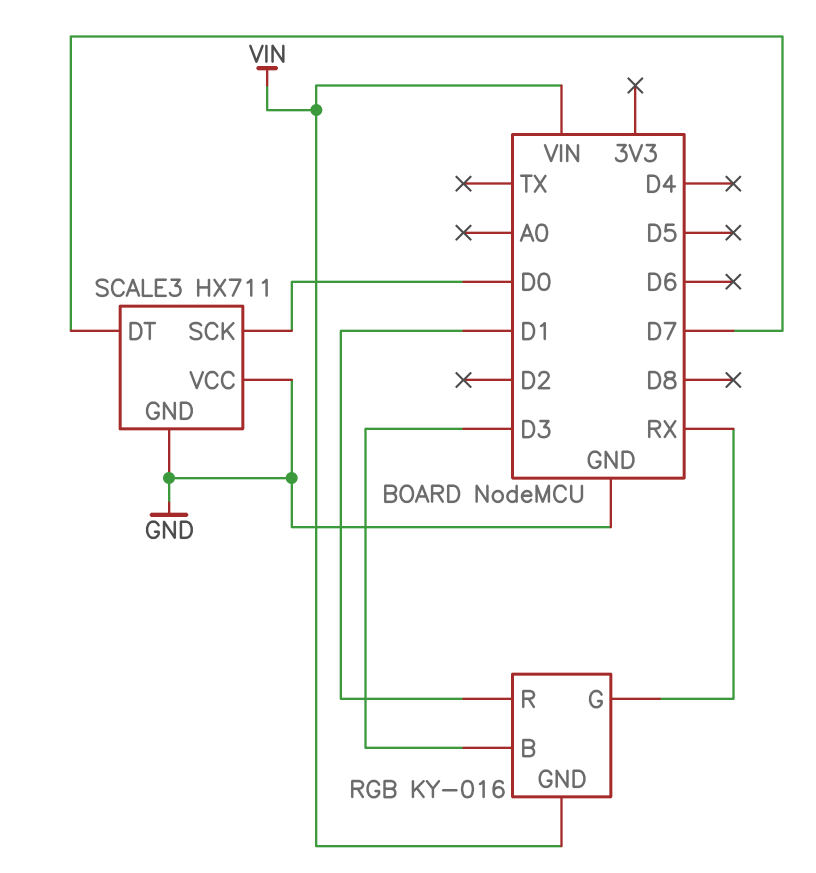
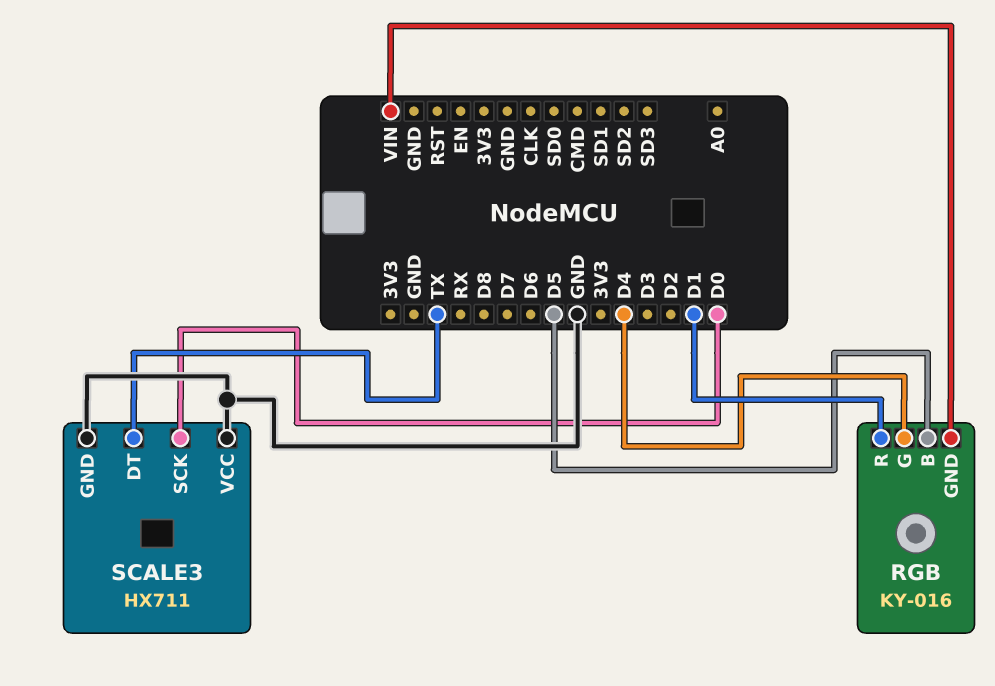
RGB pin B: D3 -> D5
RGB pin G: RX -> D4
SCALE3 pin DT: D7 -> TX

